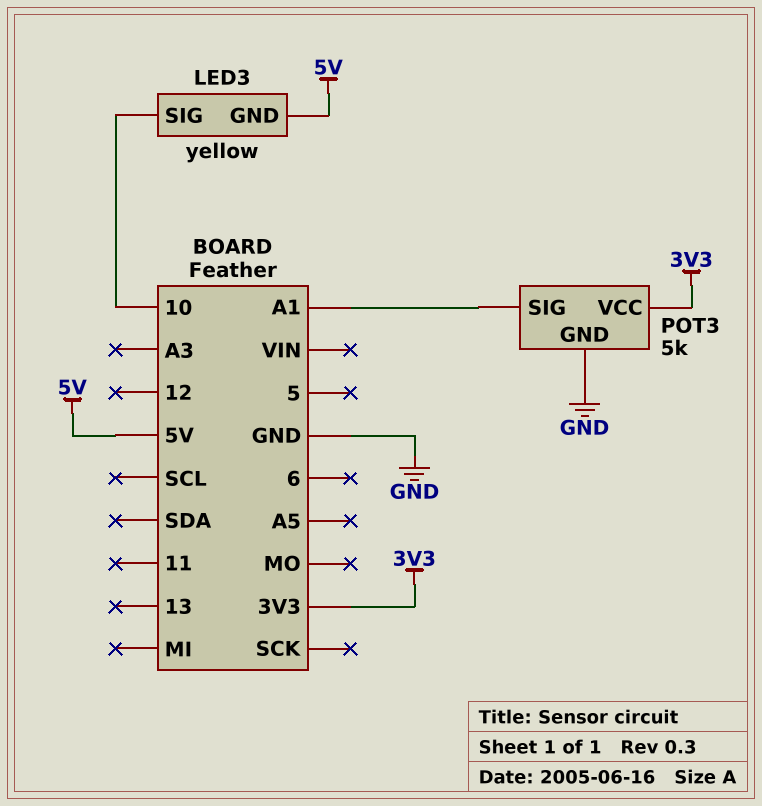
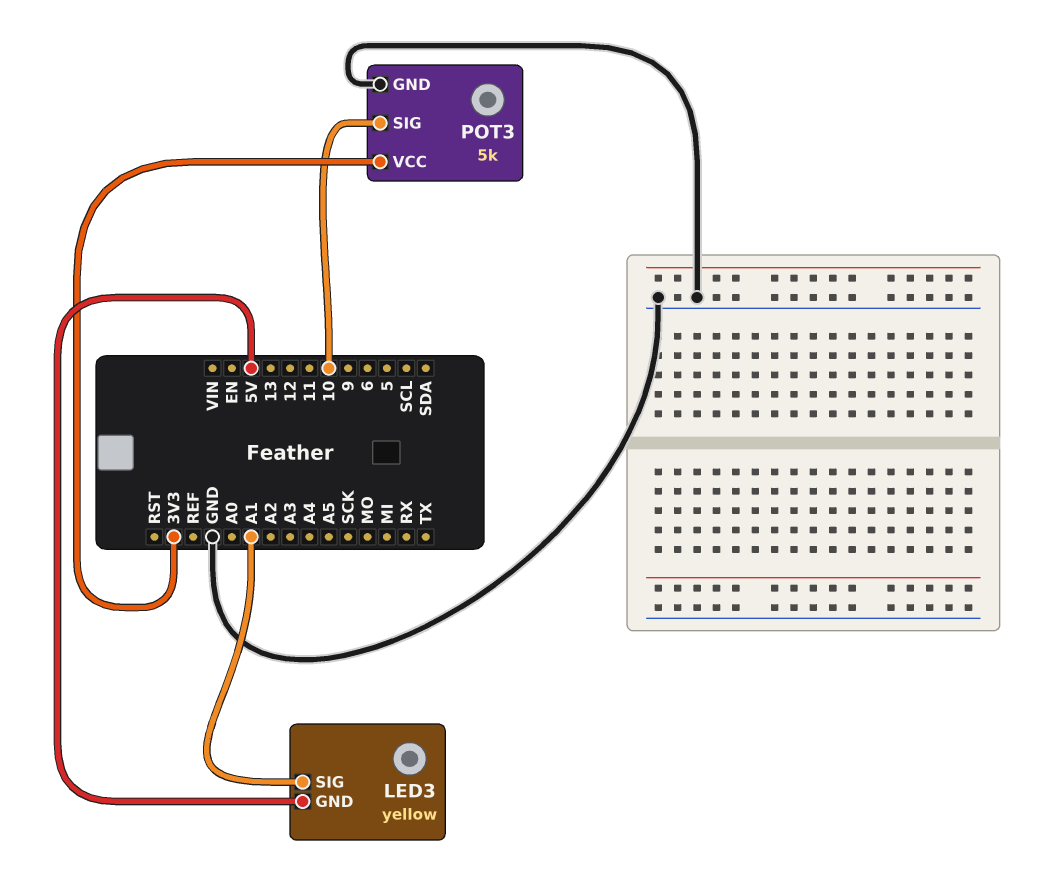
LED3 pin SIG: 10 -> A1
POT3 pin SIG: A1 -> 10

